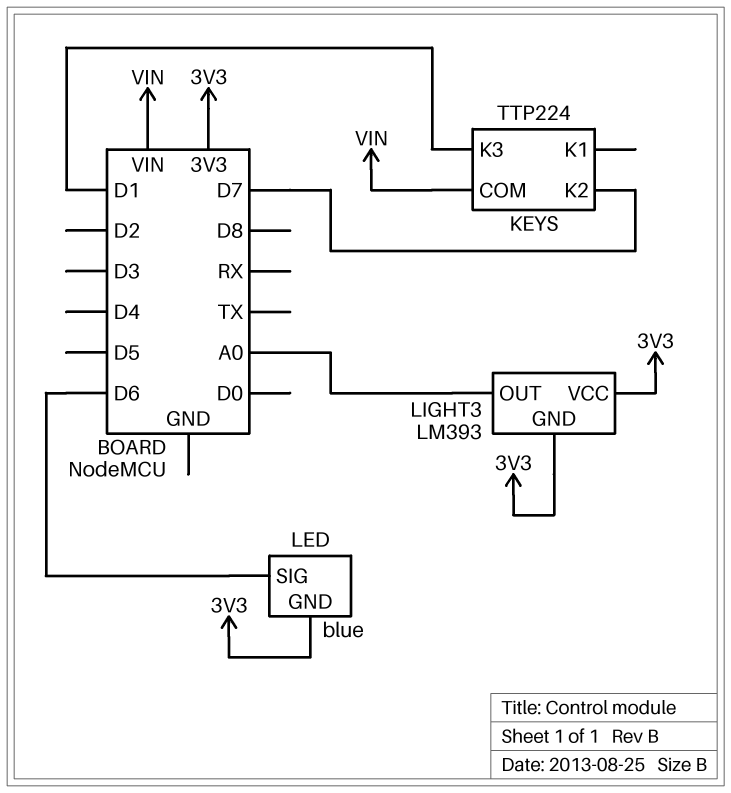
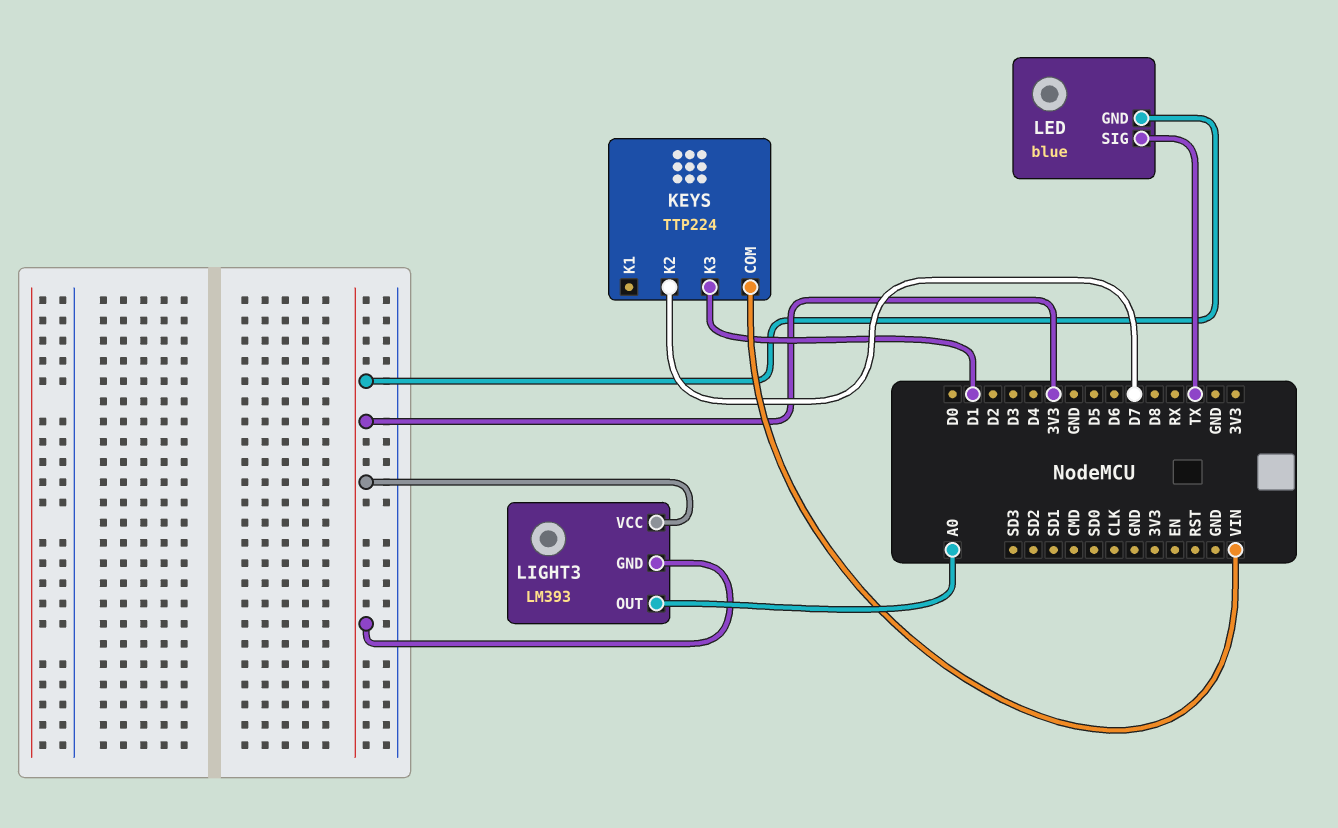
LED pin SIG: D6 -> TX

